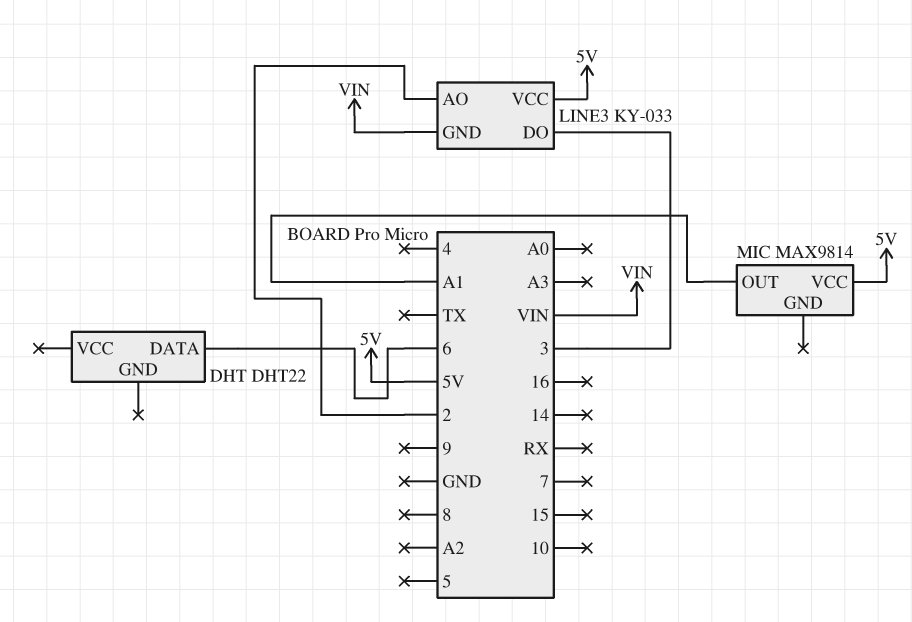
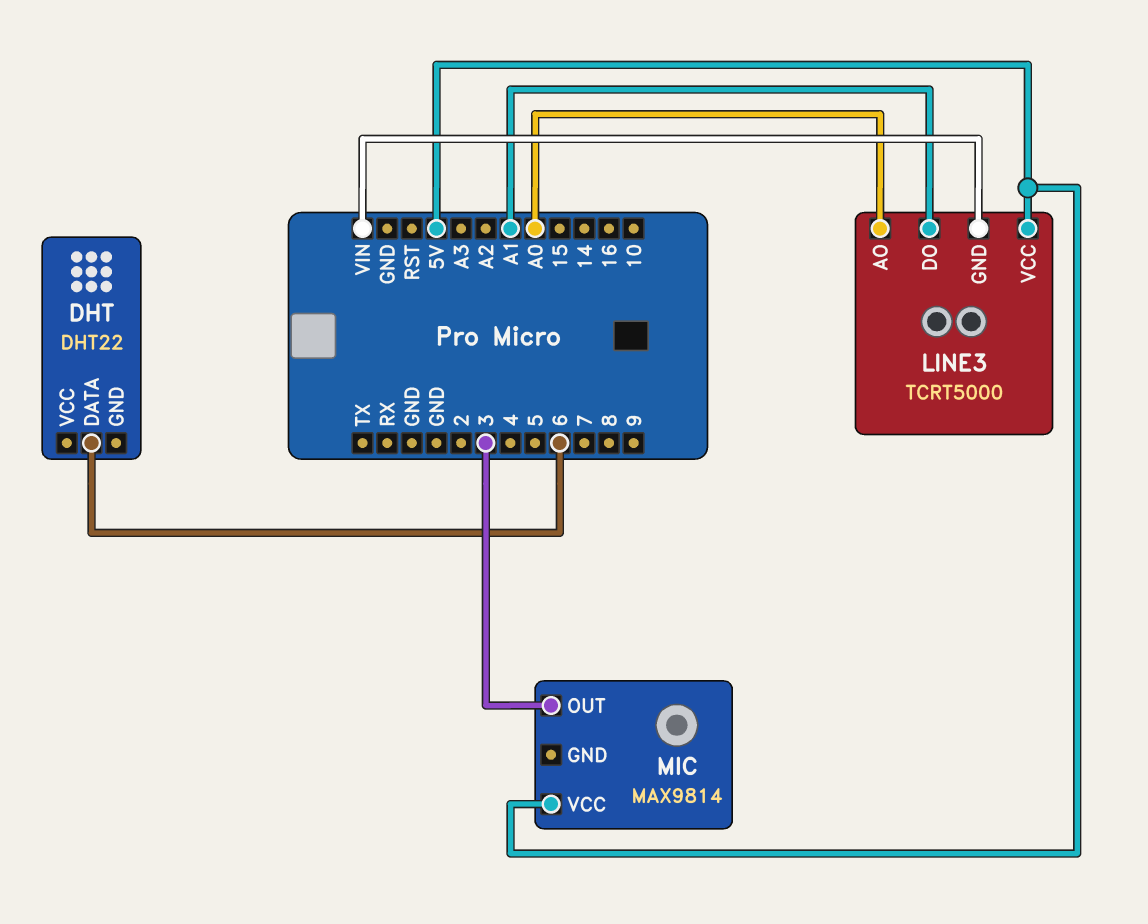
LINE3: KY-033 -> TCRT5000
LINE3 pin AO: 2 -> A0
LINE3 pin DO: 3 -> A1
MIC pin OUT: A1 -> 3

